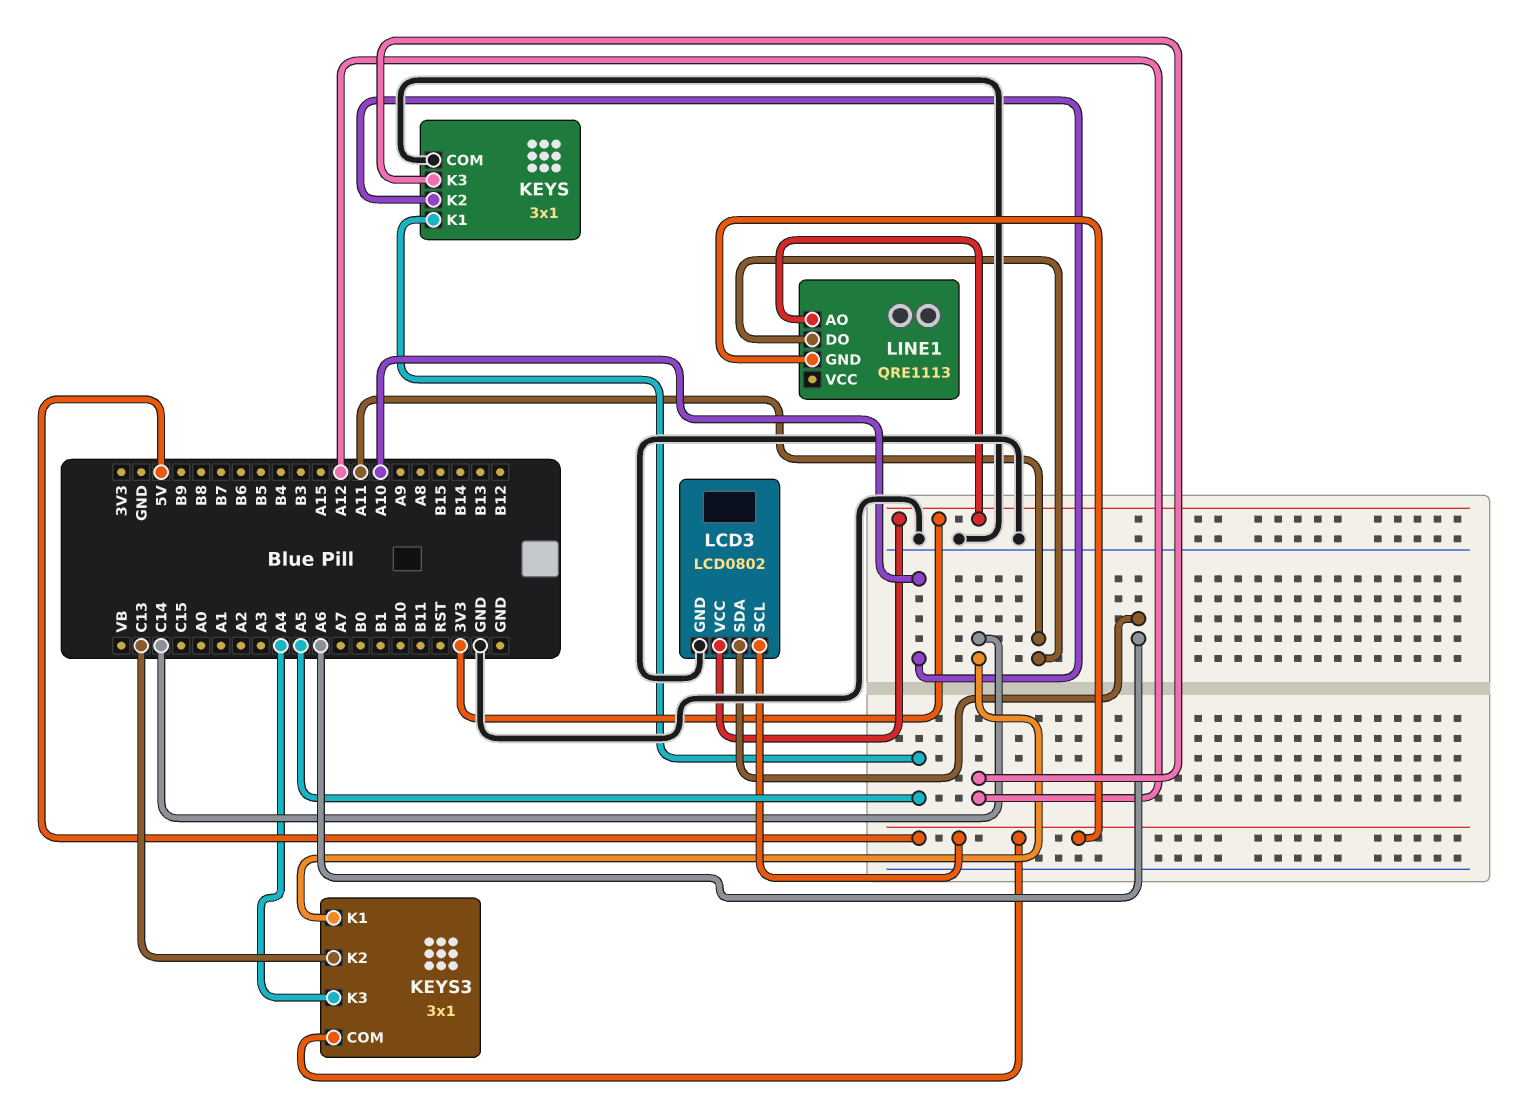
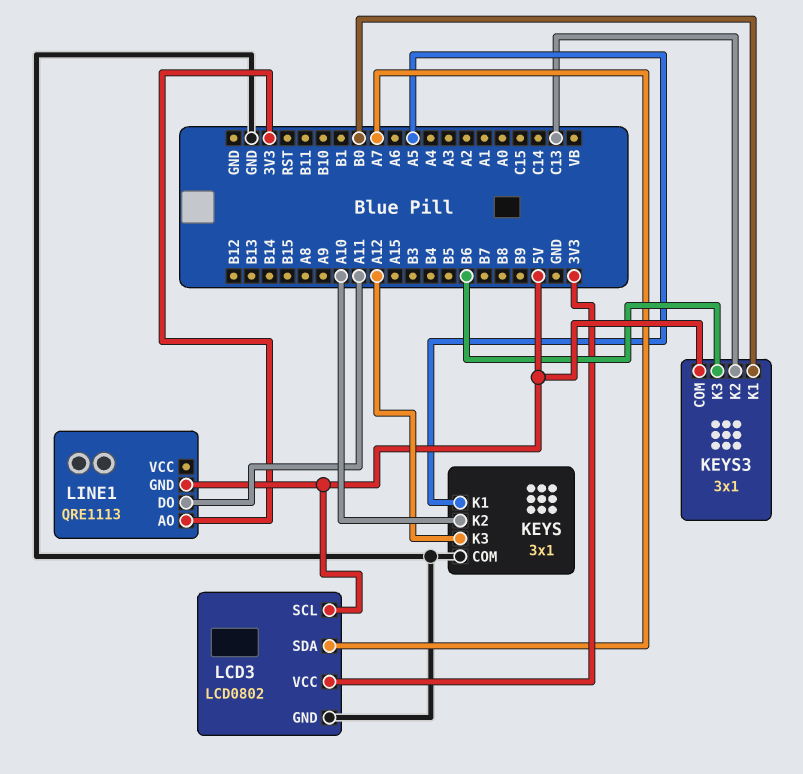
KEYS3 pin K1: C14 -> B0
KEYS3 pin K3: A4 -> B6
LCD3 pin SDA: A6 -> A7

